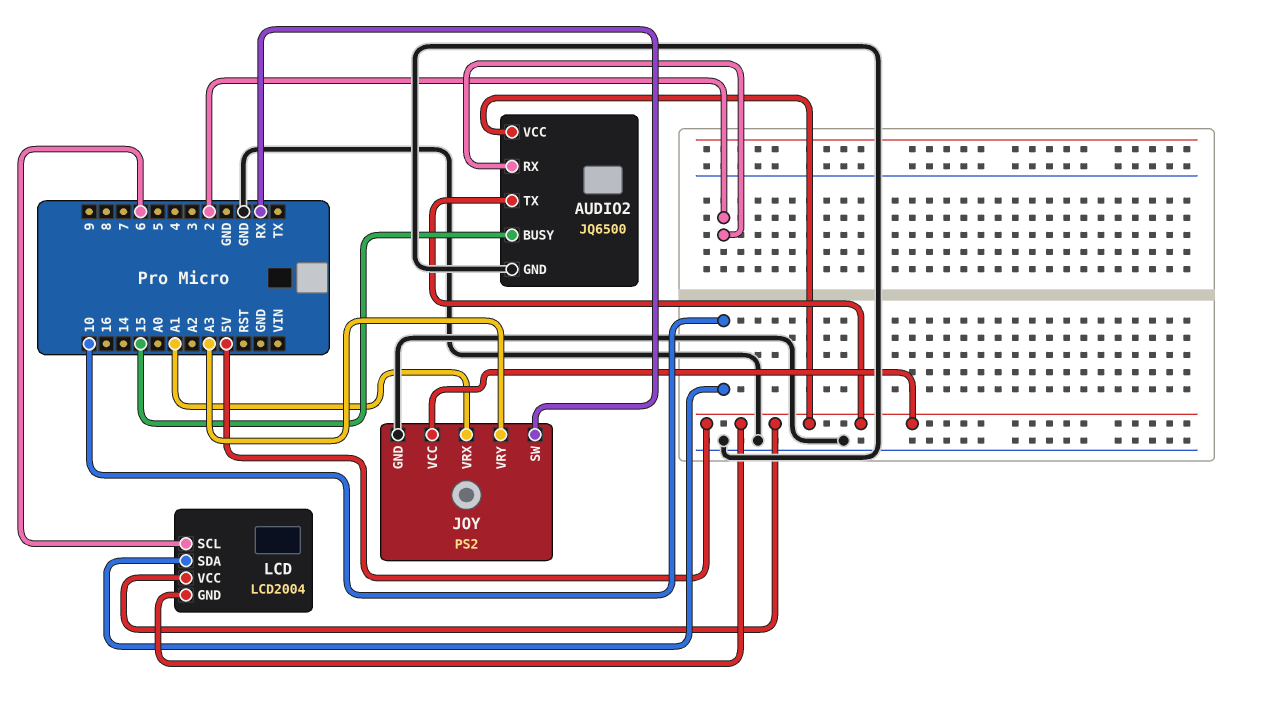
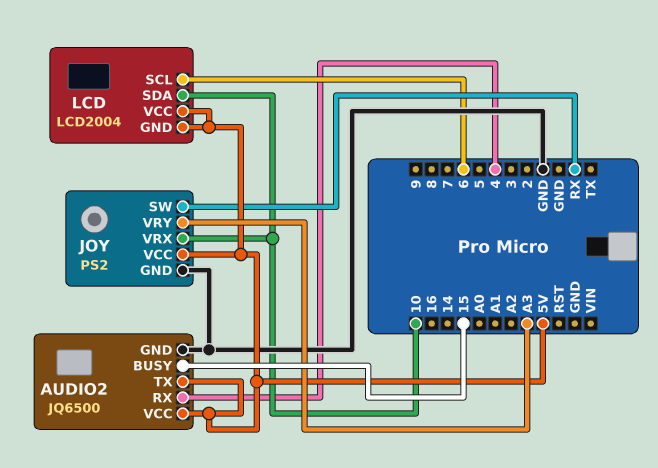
AUDIO2 pin RX: 2 -> 4
JOY pin VRX: A1 -> 10

